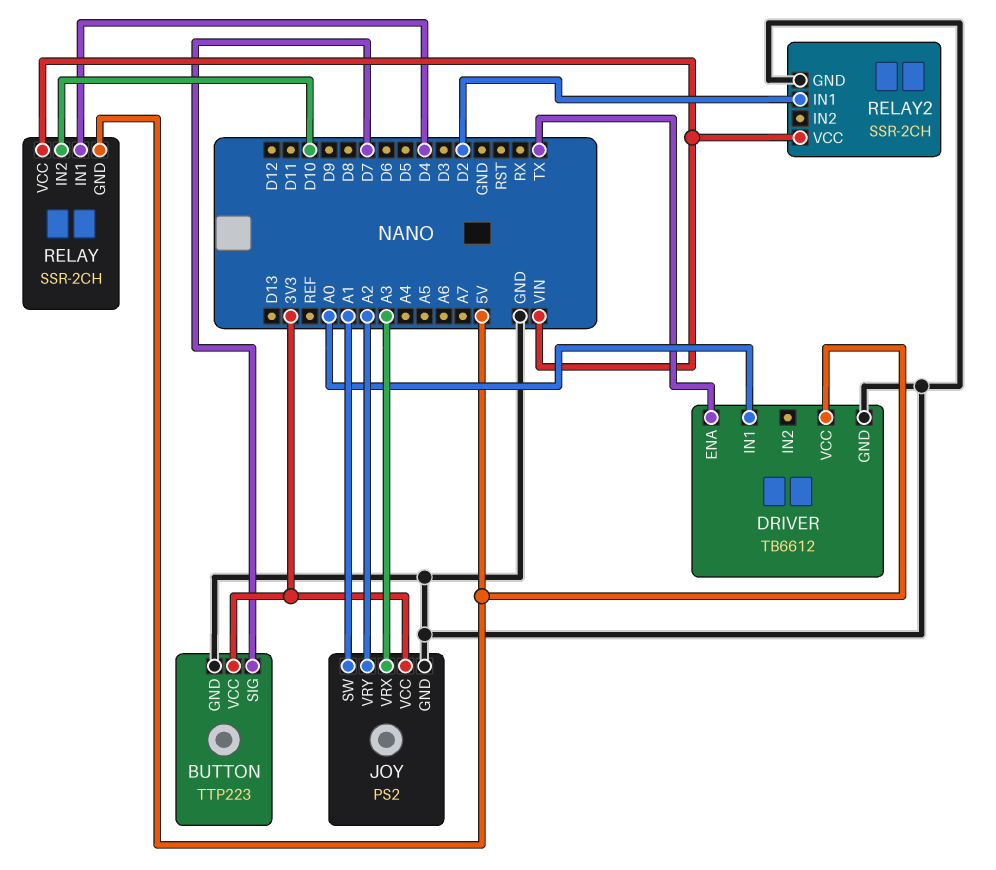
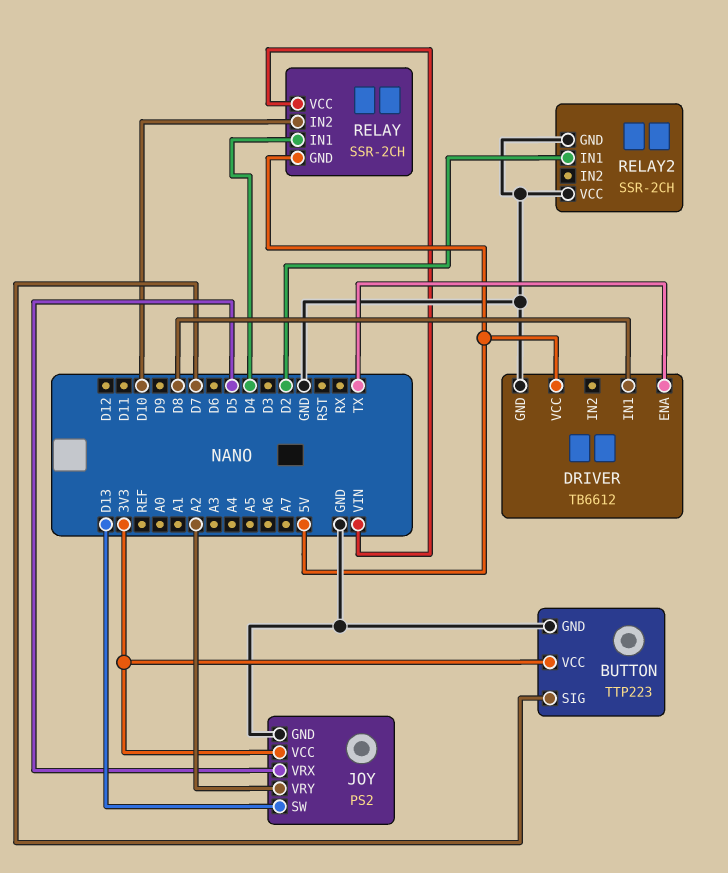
DRIVER pin IN1: A0 -> D8
JOY pin SW: A1 -> D13
JOY pin VRX: A3 -> D5
RELAY2 pin VCC: VIN -> GND

